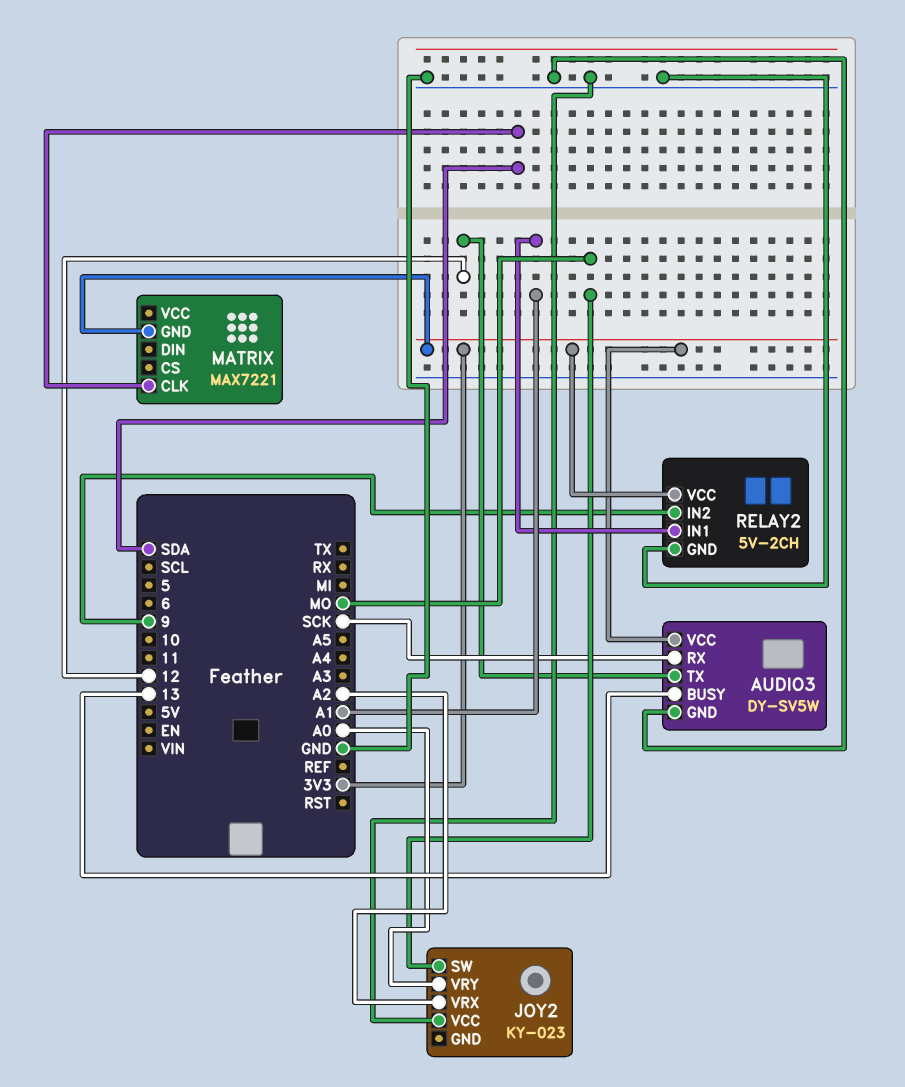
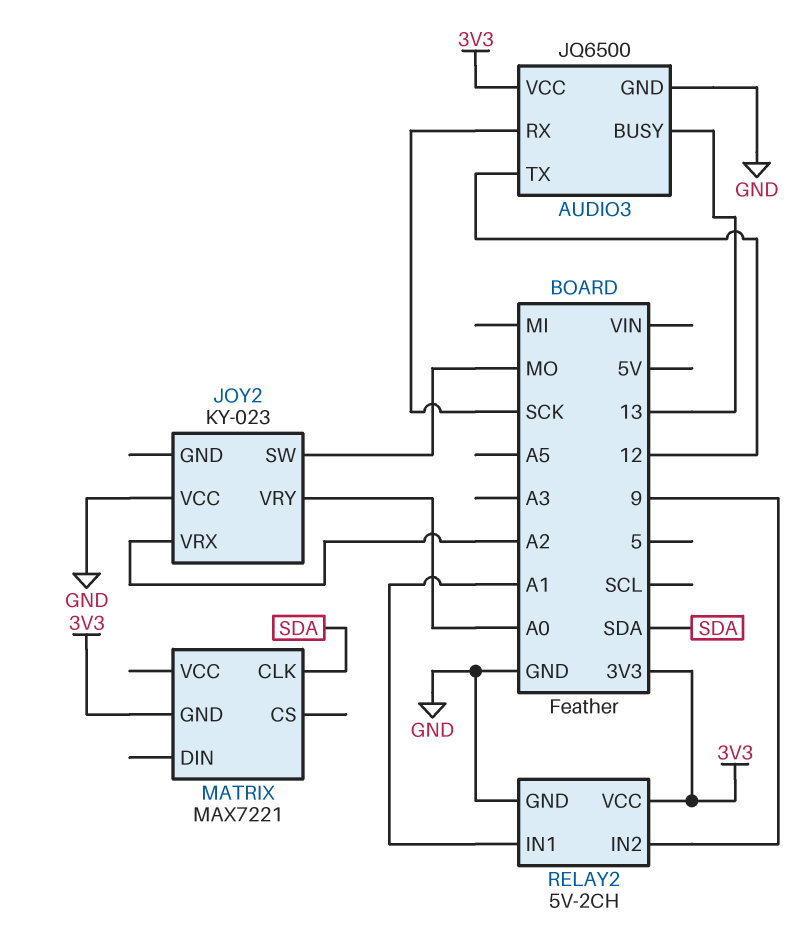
AUDIO3: DY-SV5W -> JQ6500

